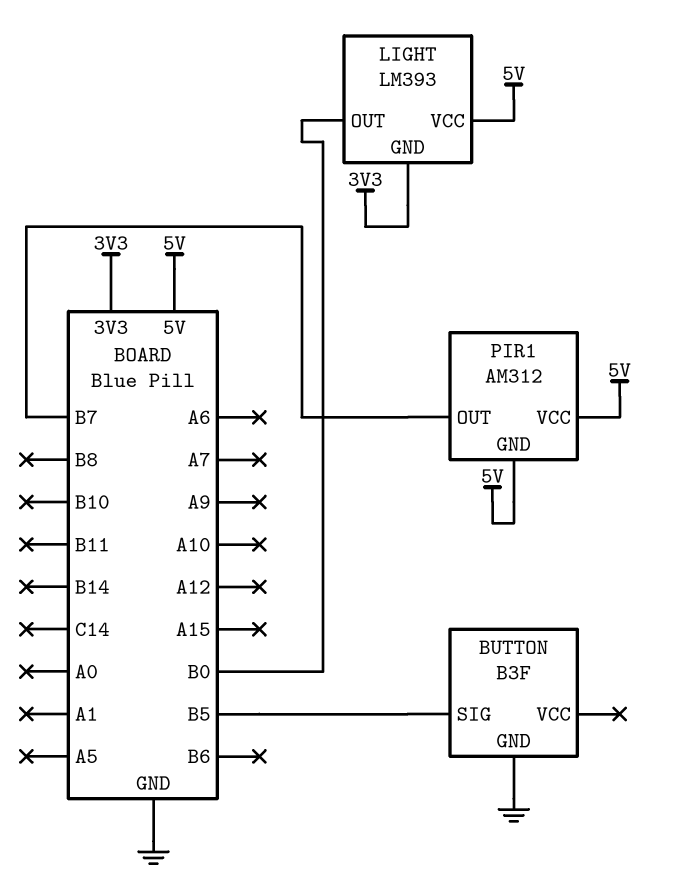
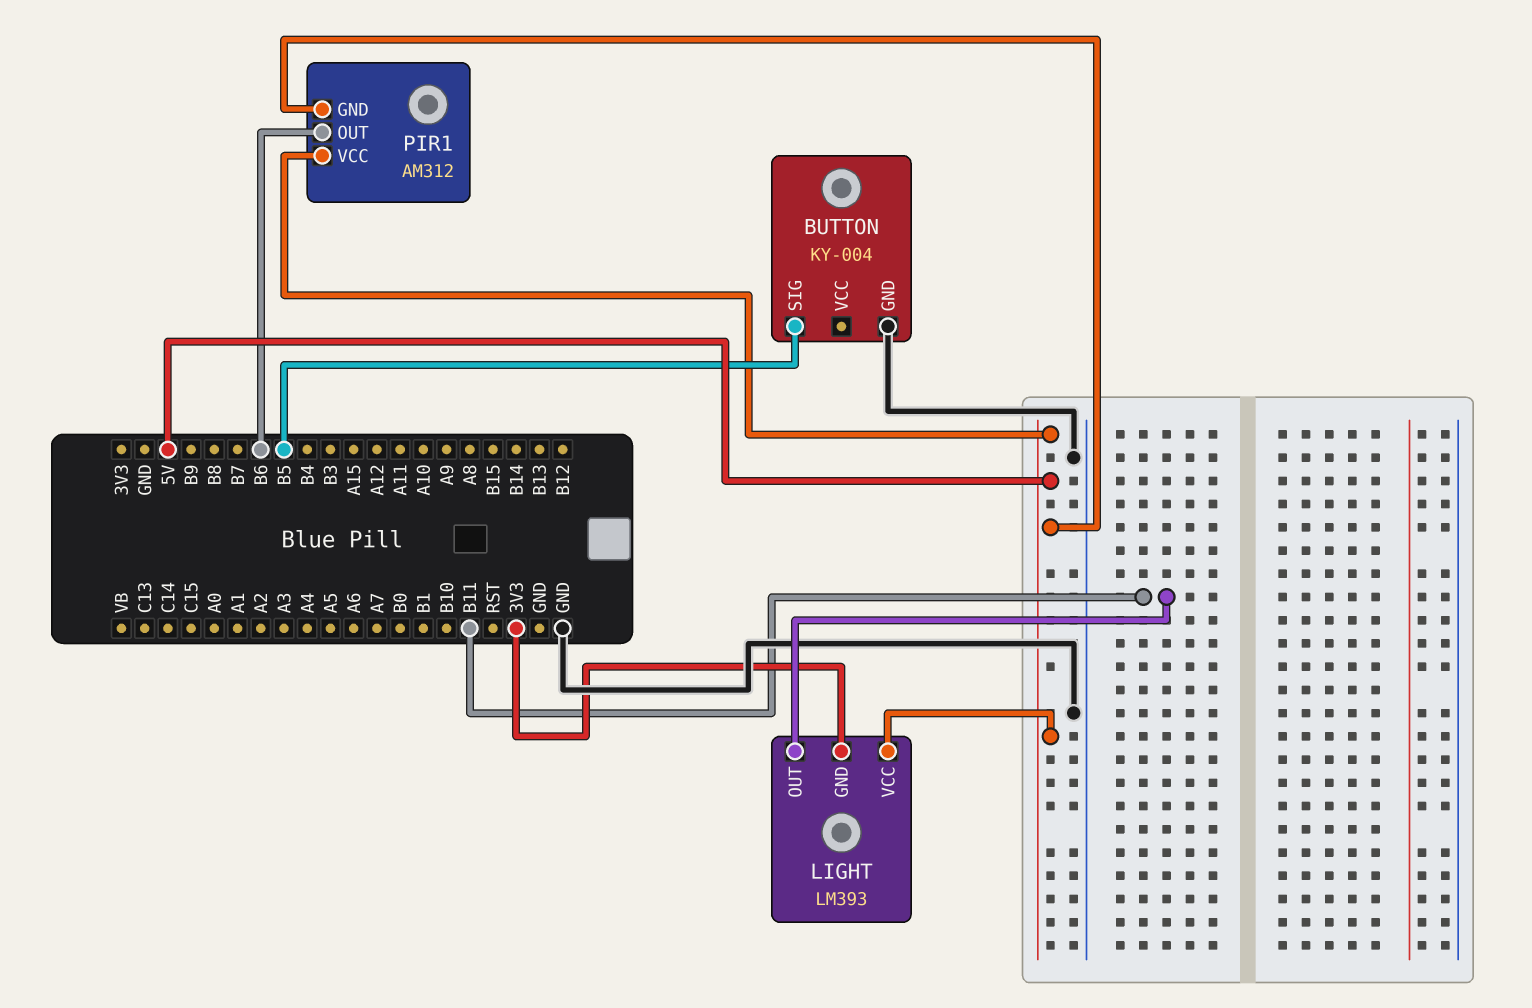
BUTTON: B3F -> KY-004
LIGHT pin OUT: B0 -> B11
PIR1 pin OUT: B7 -> B6

